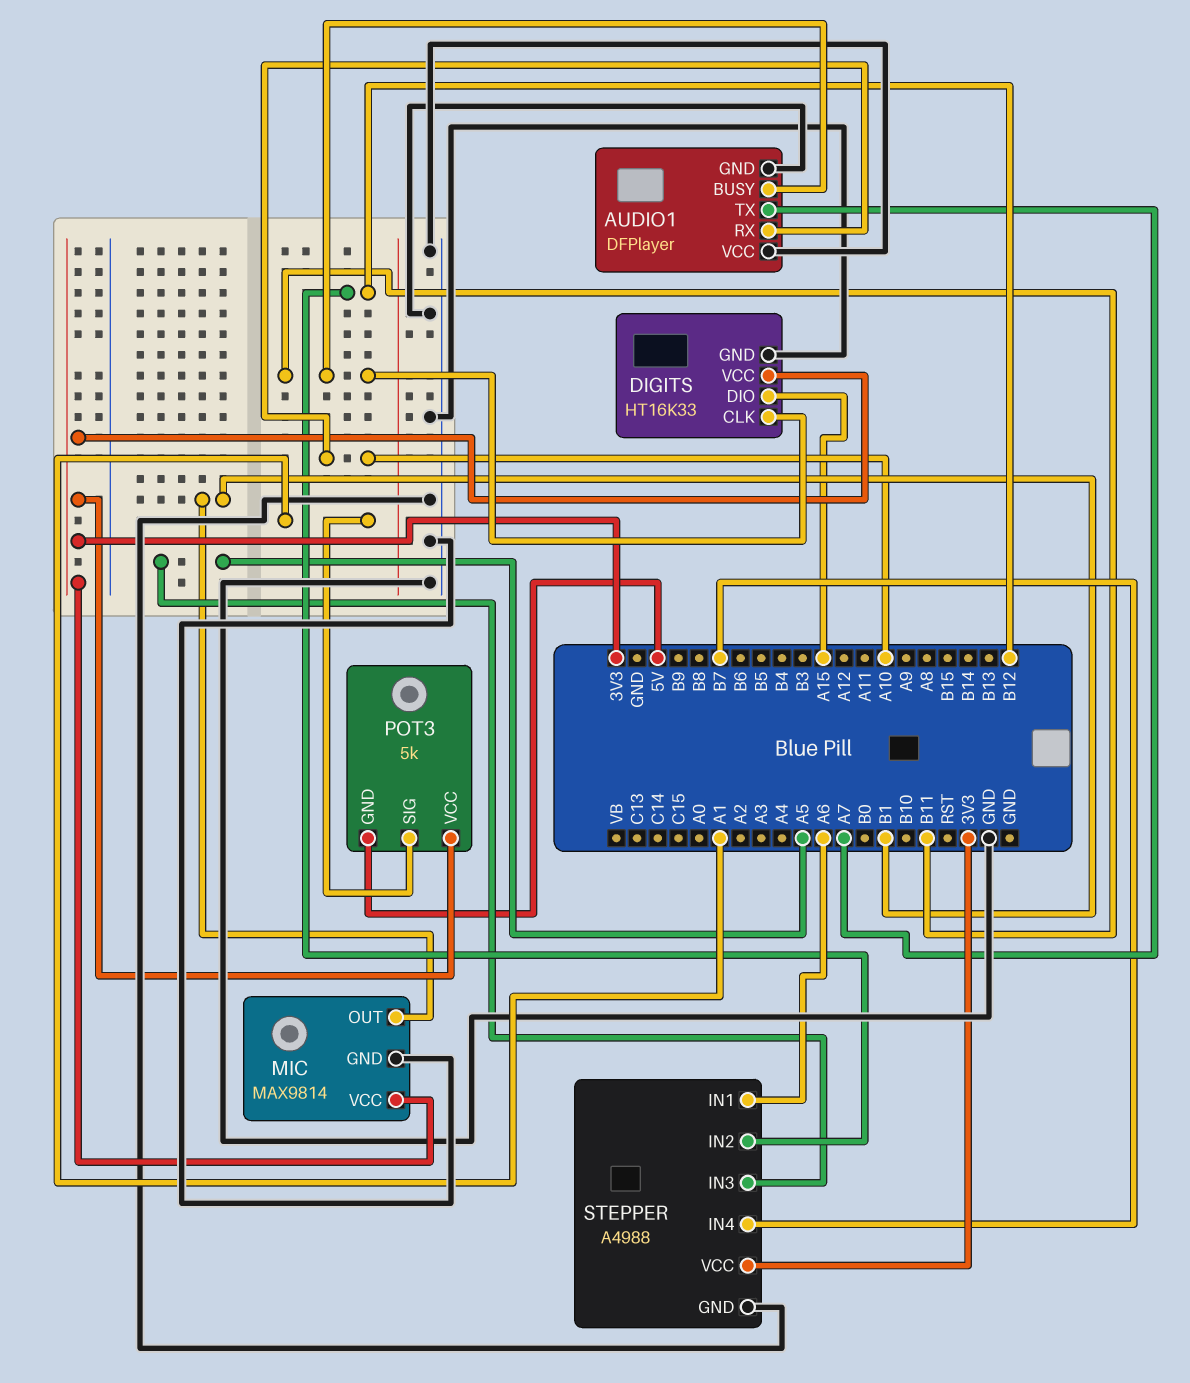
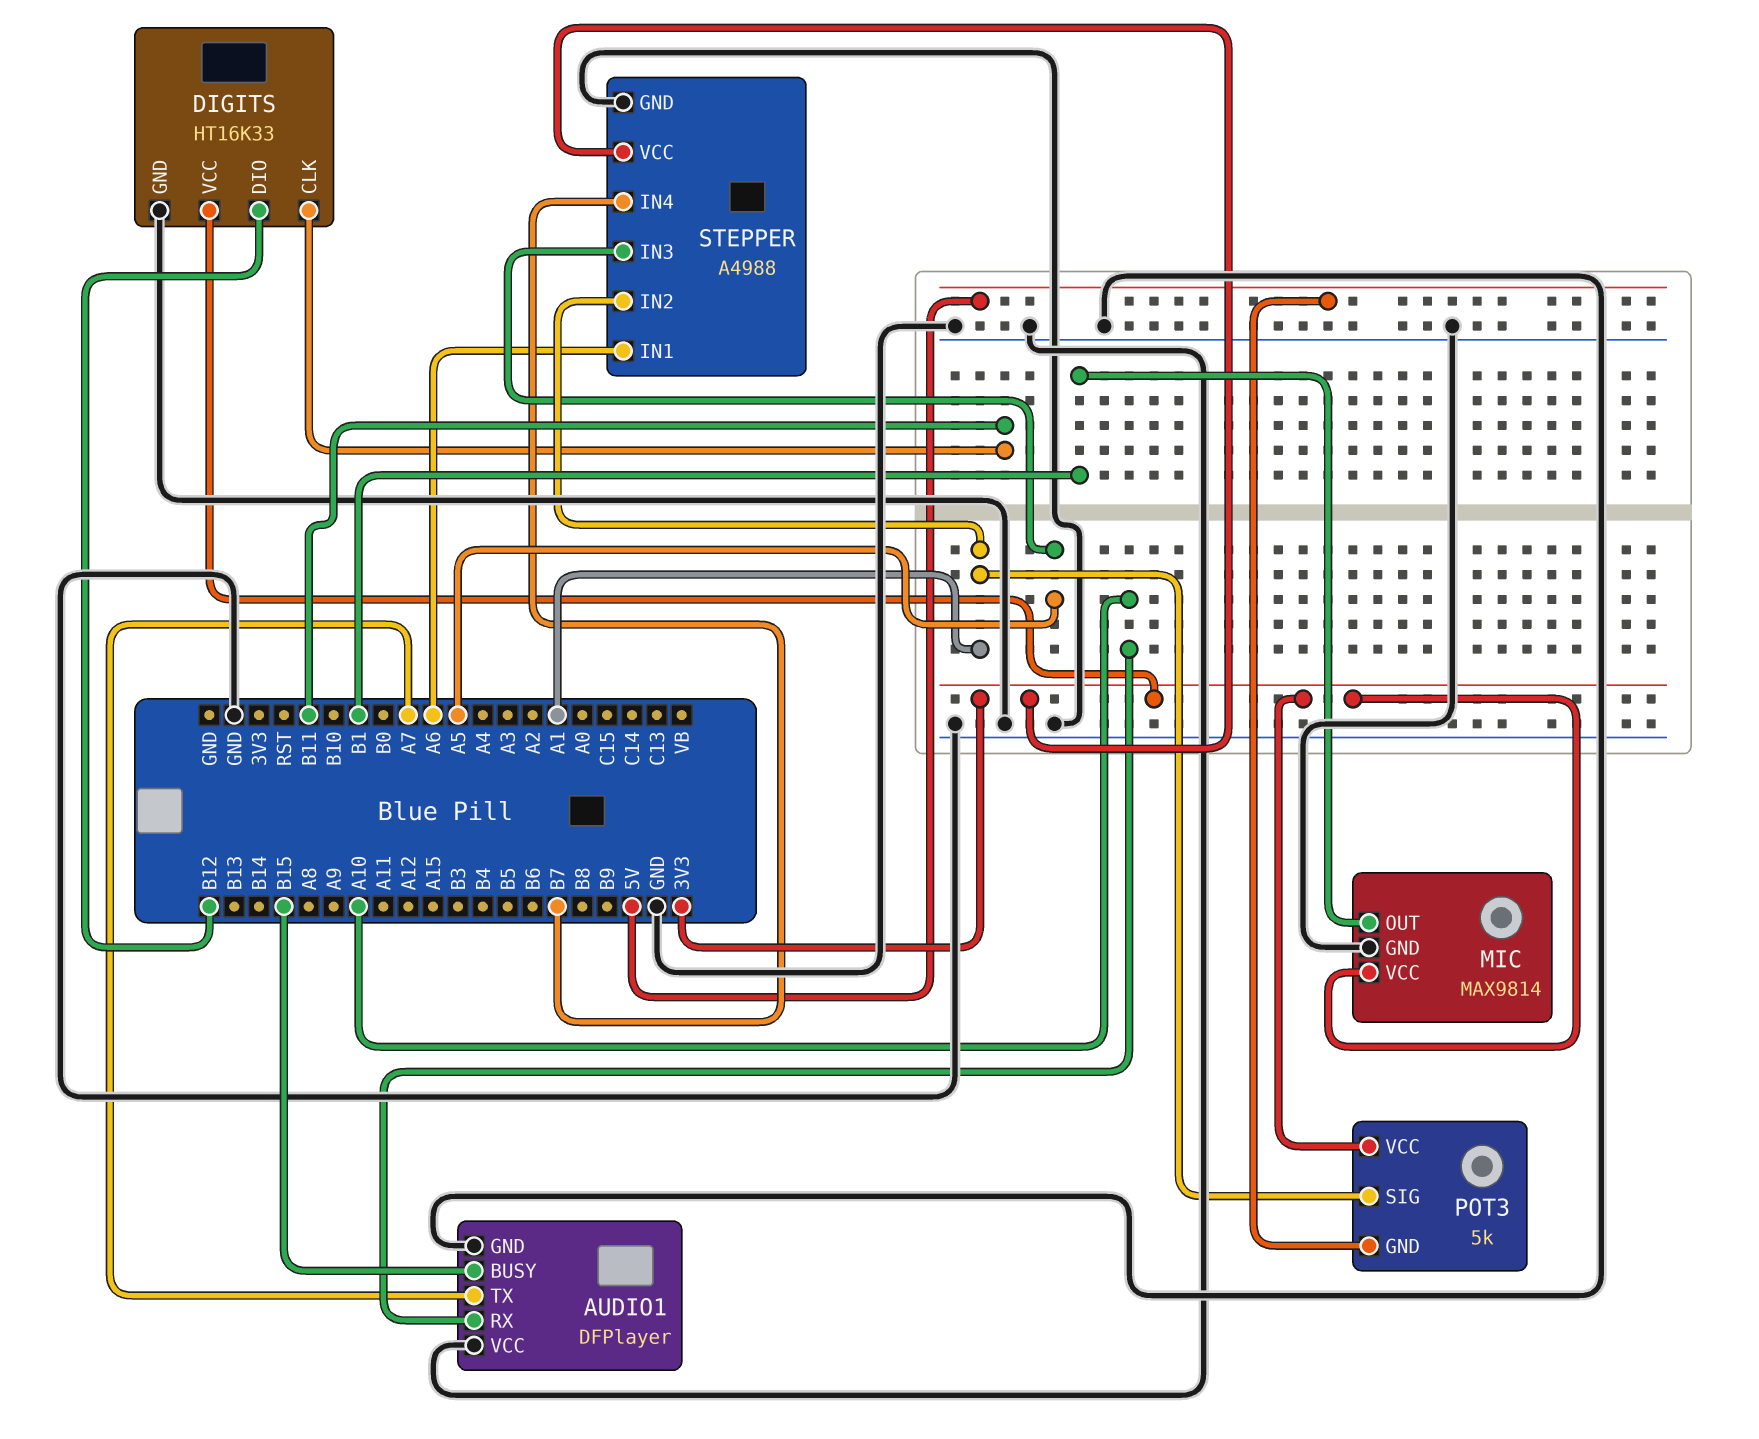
AUDIO1 pin BUSY: B11 -> B15
DIGITS pin DIO: A15 -> B12
STEPPER pin IN2: B12 -> A1

